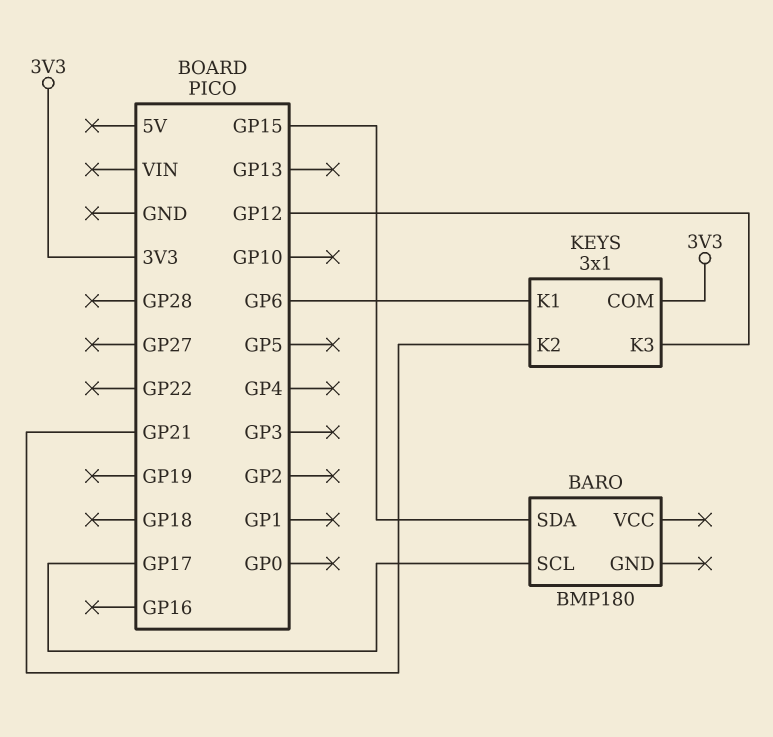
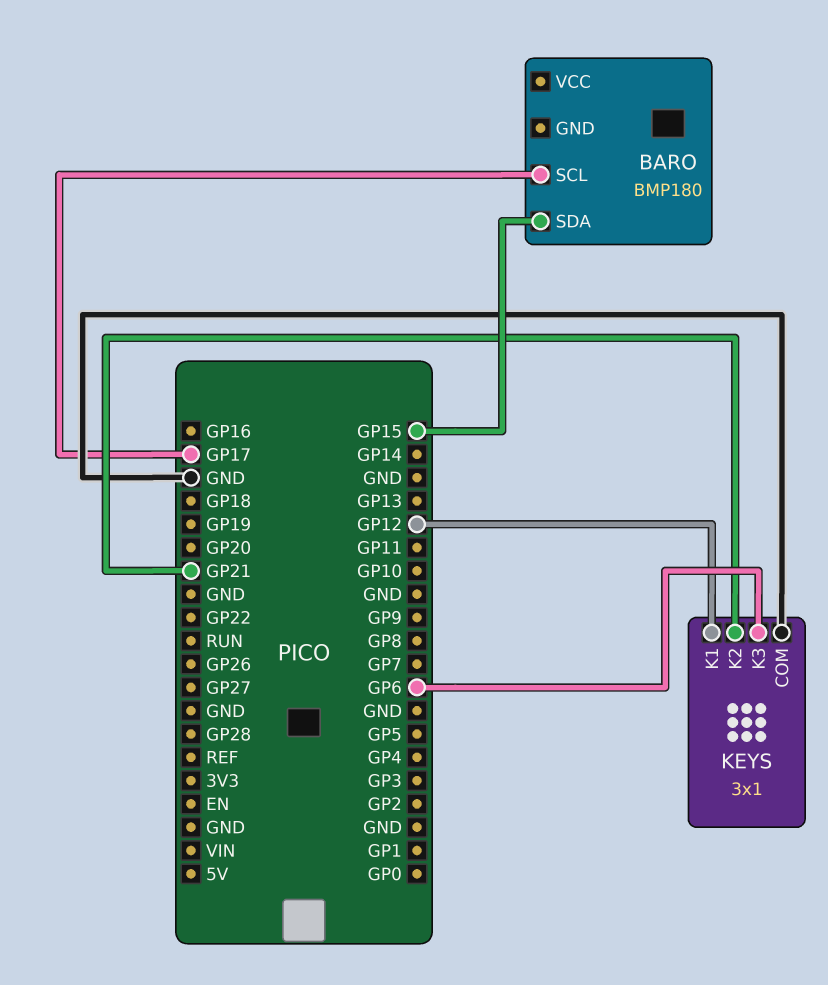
KEYS pin COM: 3V3 -> GND
KEYS pin K1: GP6 -> GP12
KEYS pin K3: GP12 -> GP6

